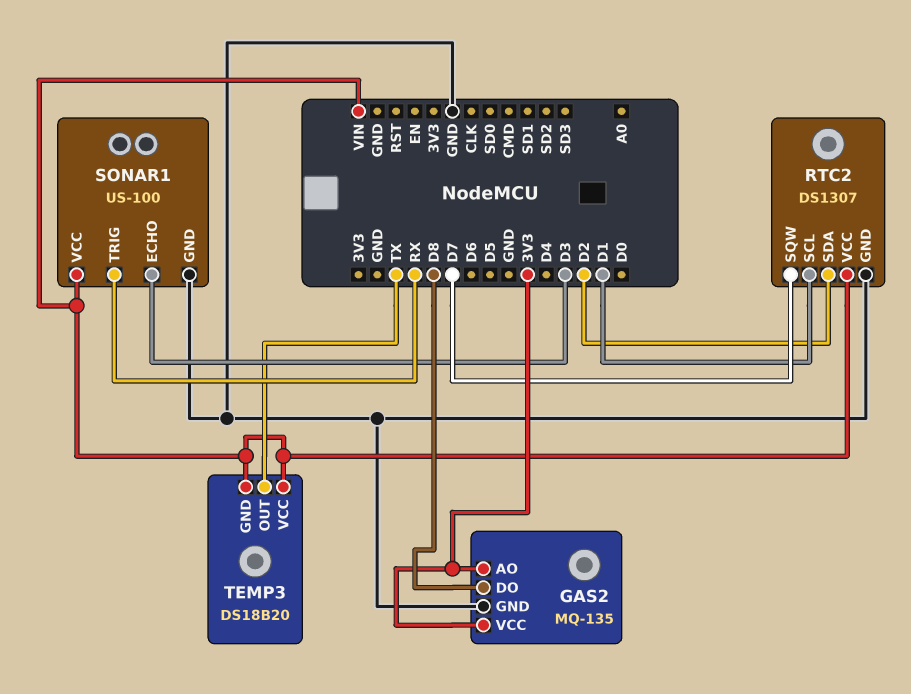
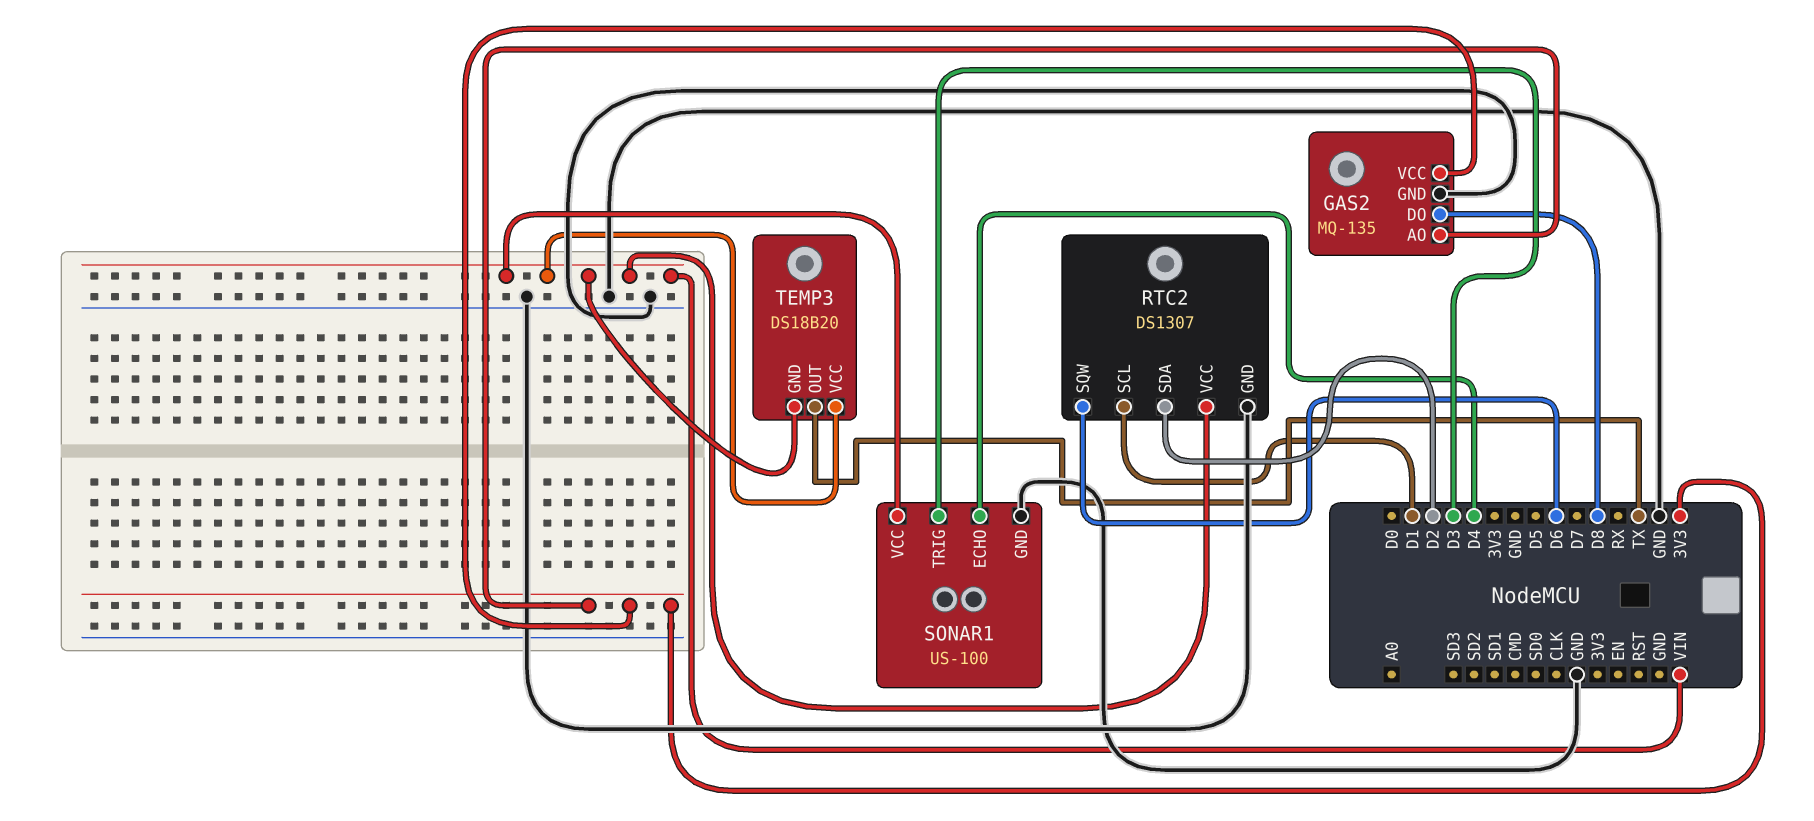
RTC2 pin SQW: D7 -> D6
SONAR1 pin ECHO: D3 -> D4
SONAR1 pin TRIG: RX -> D3

